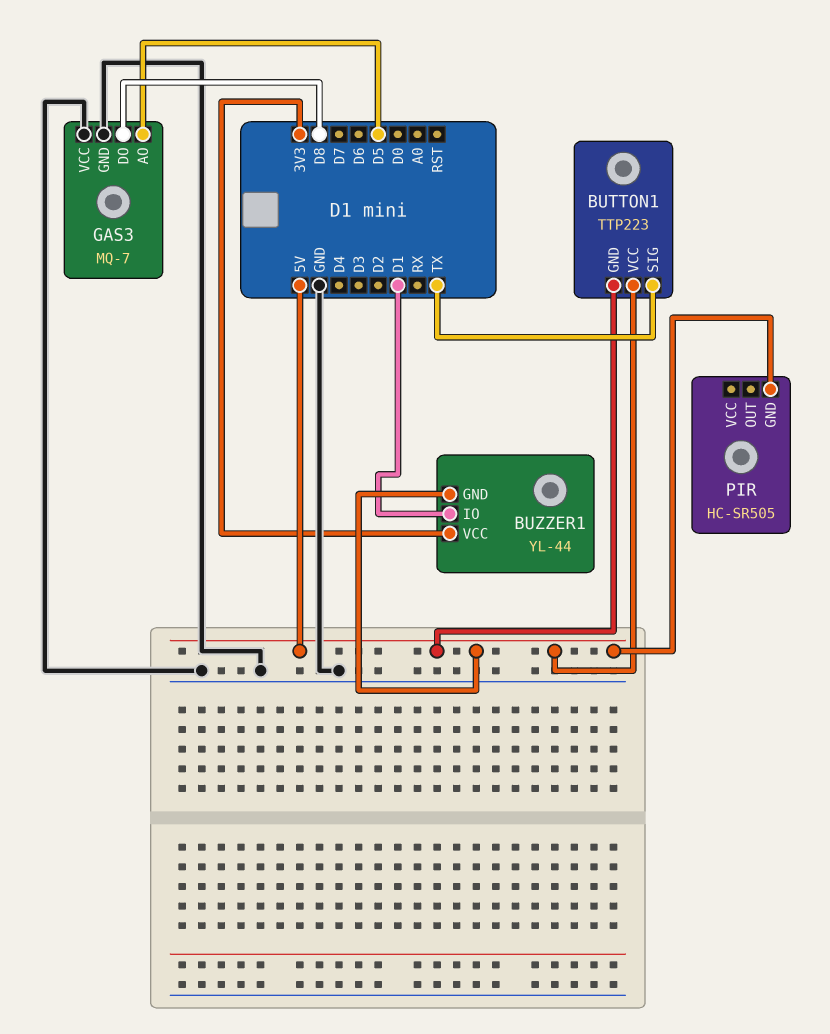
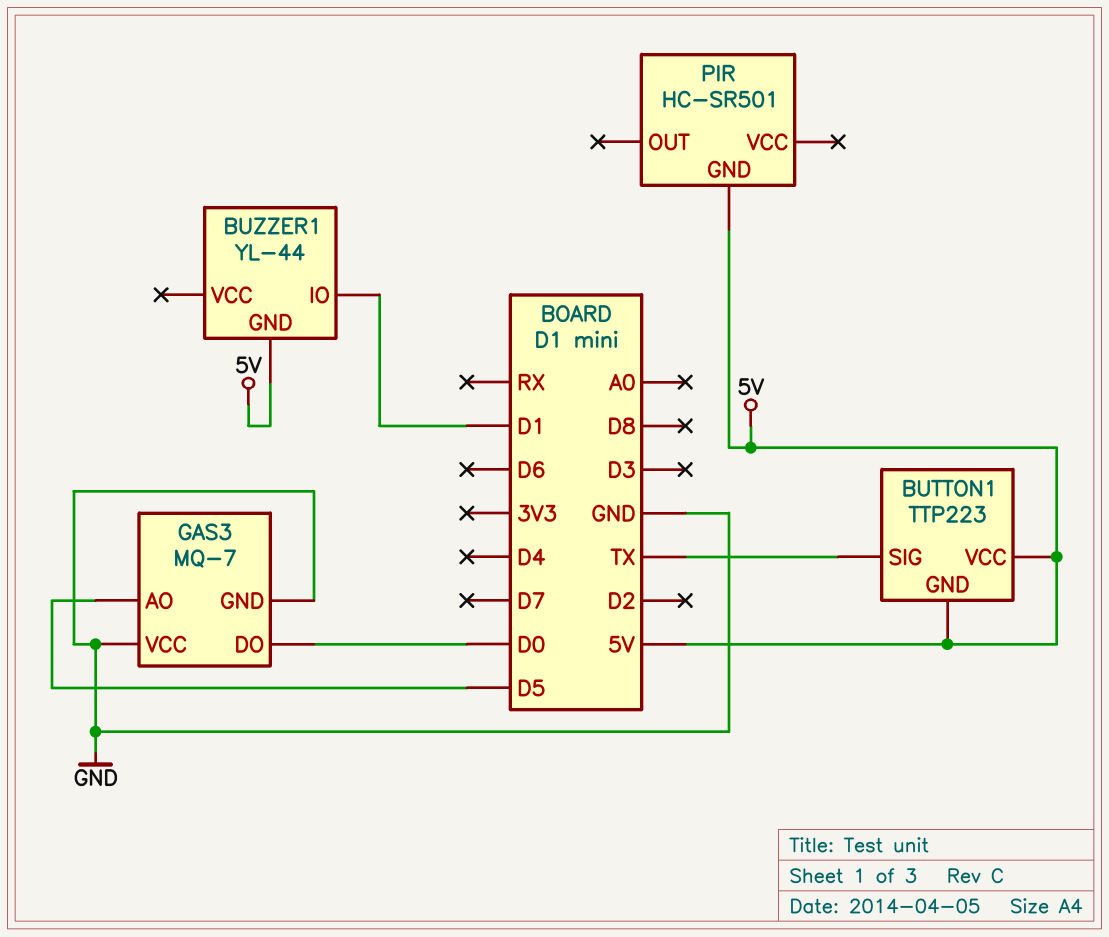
BUZZER1 pin VCC: 3V3 -> none
GAS3 pin DO: D8 -> D0
PIR: HC-SR505 -> HC-SR501

